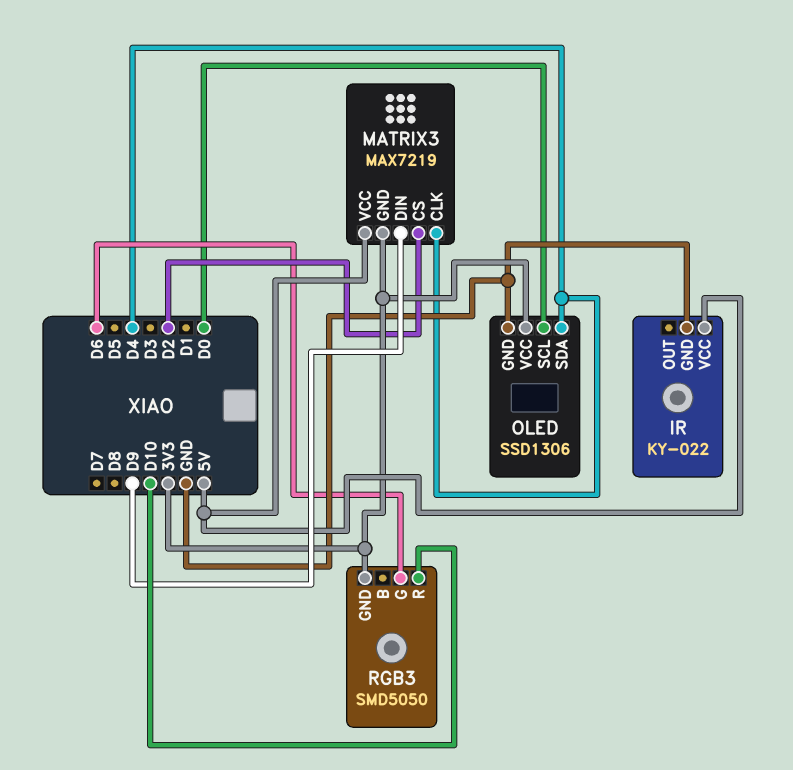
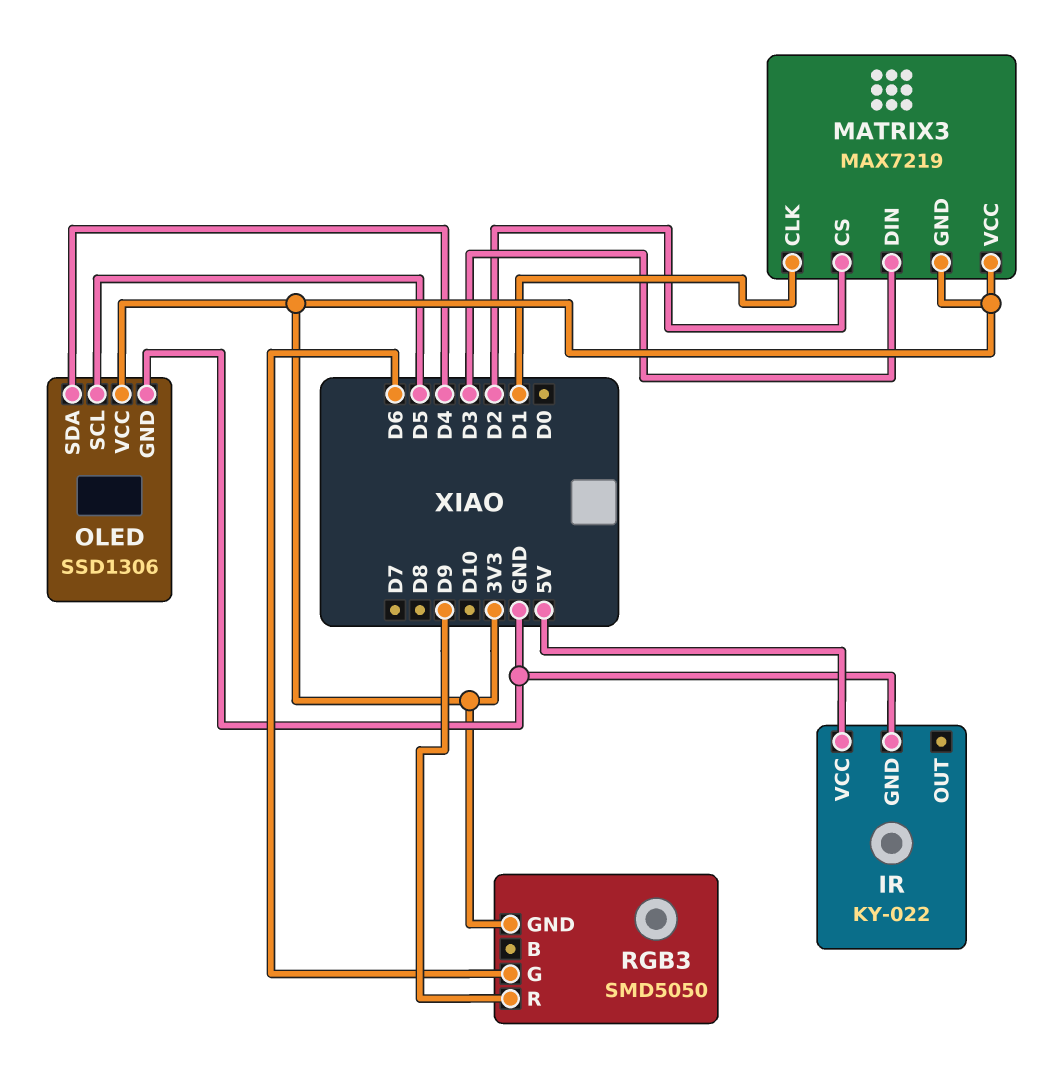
MATRIX3 pin CLK: D4 -> D1
MATRIX3 pin DIN: D9 -> D3
MATRIX3 pin VCC: 5V -> 3V3
OLED pin SCL: D0 -> D5
RGB3 pin R: D10 -> D9

